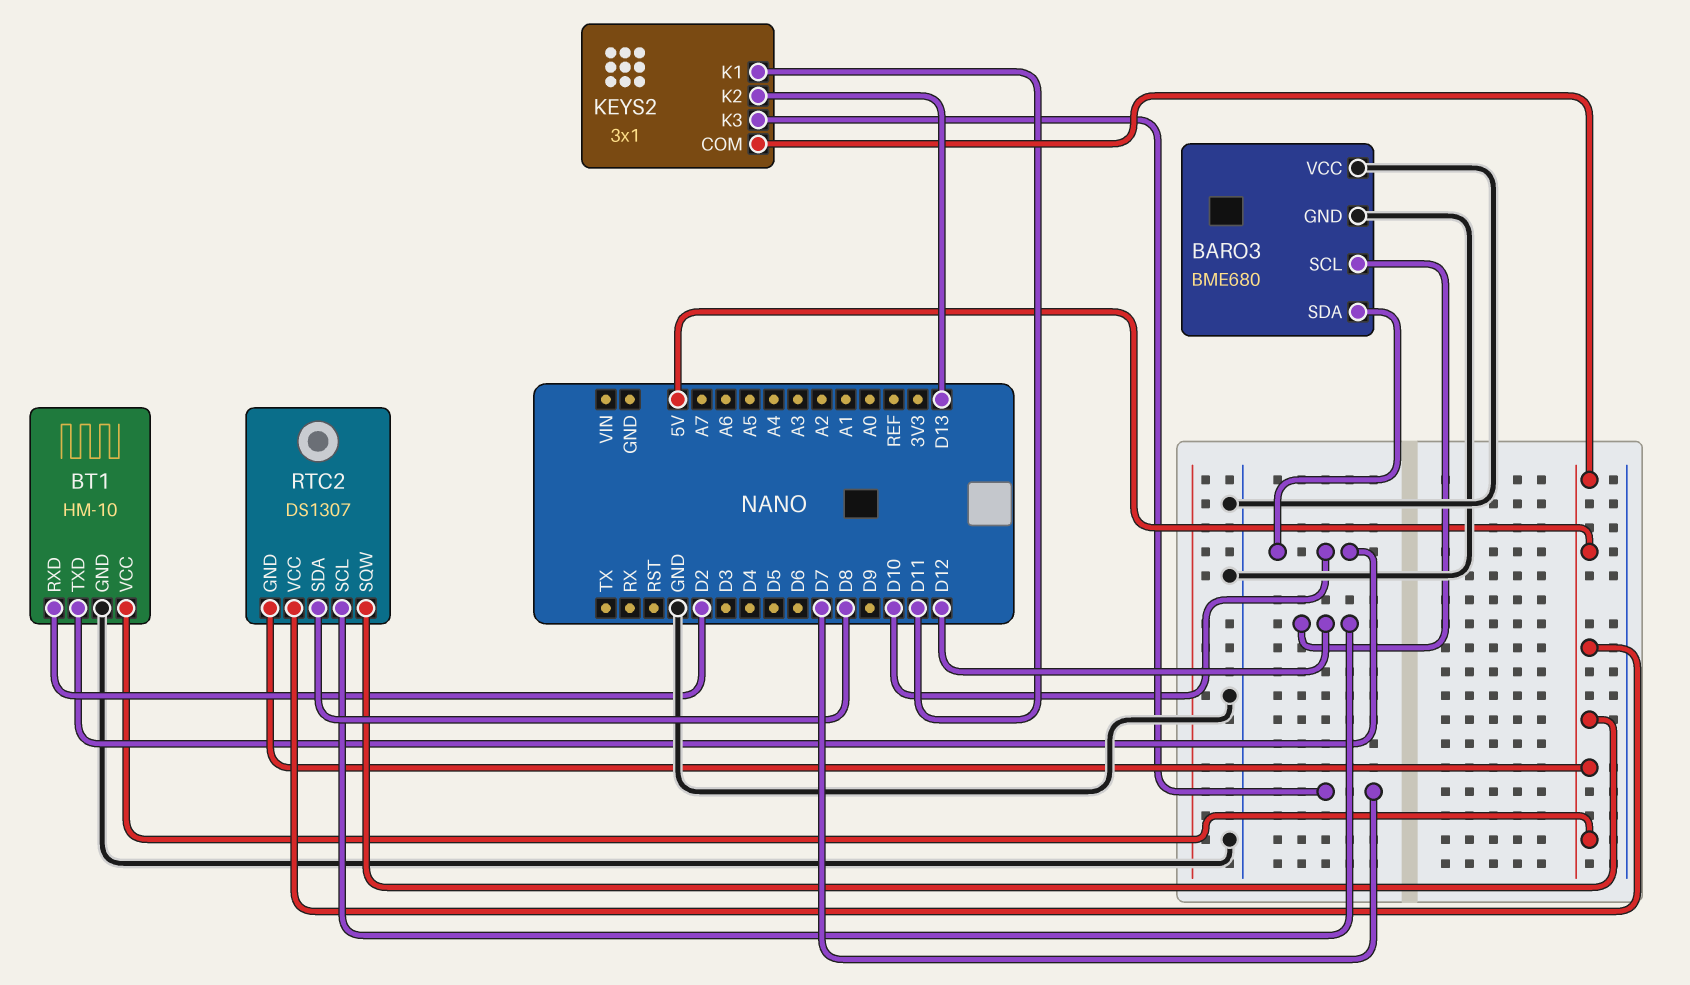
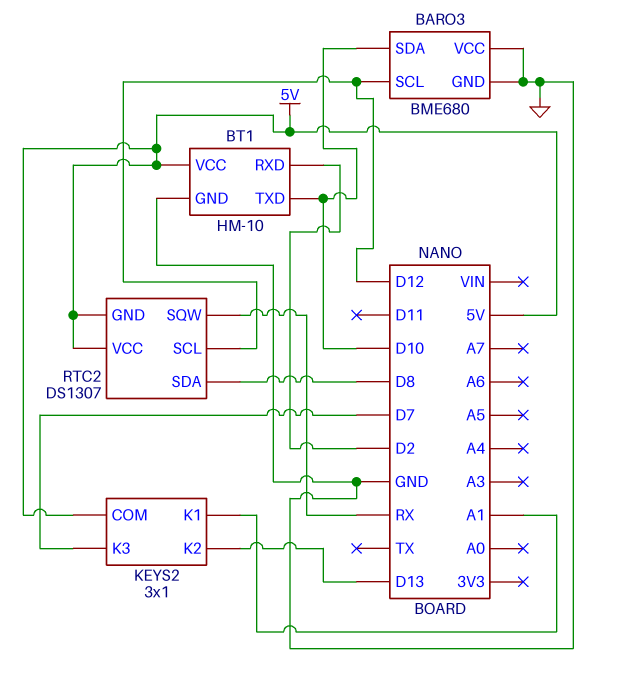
KEYS2 pin K1: D11 -> A1
RTC2 pin SQW: 5V -> RX

